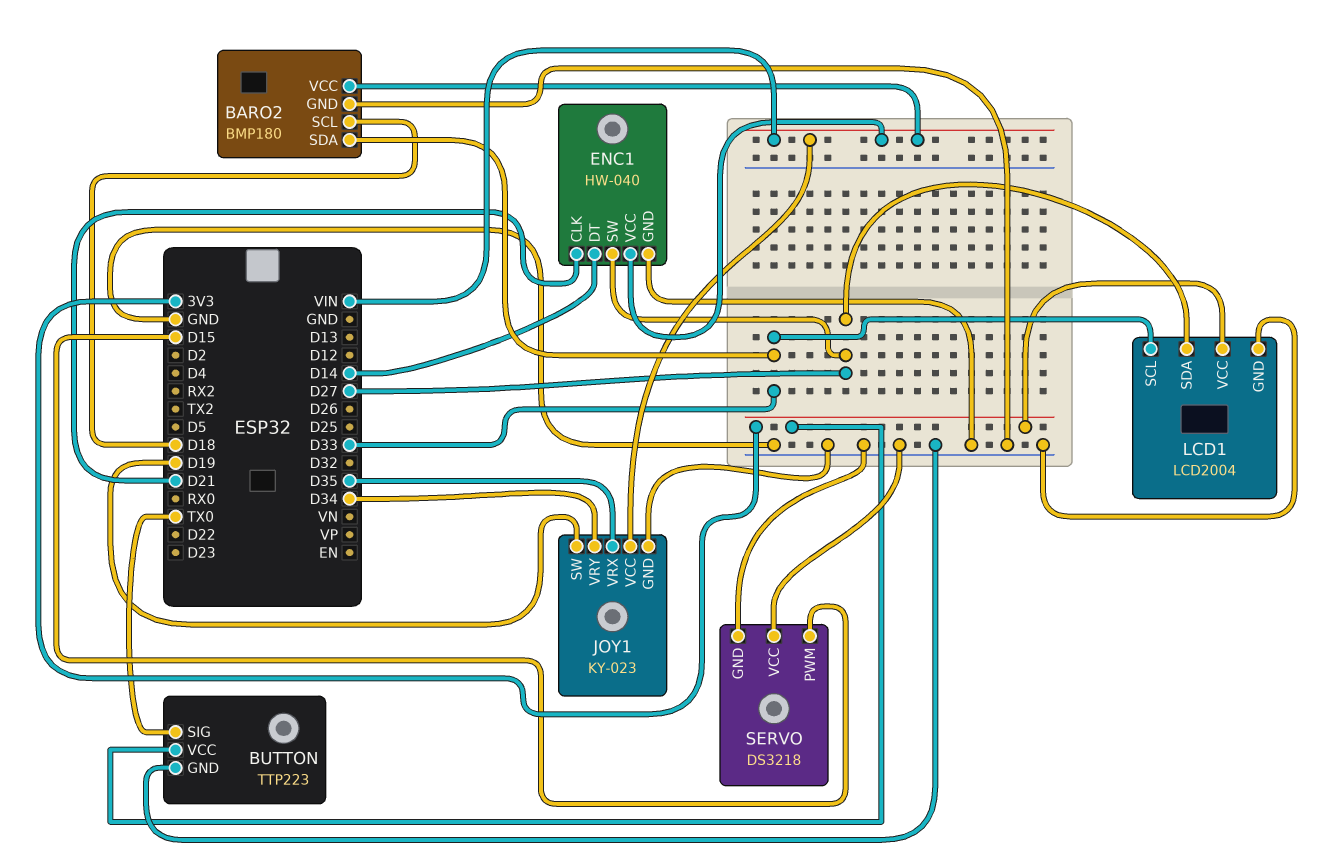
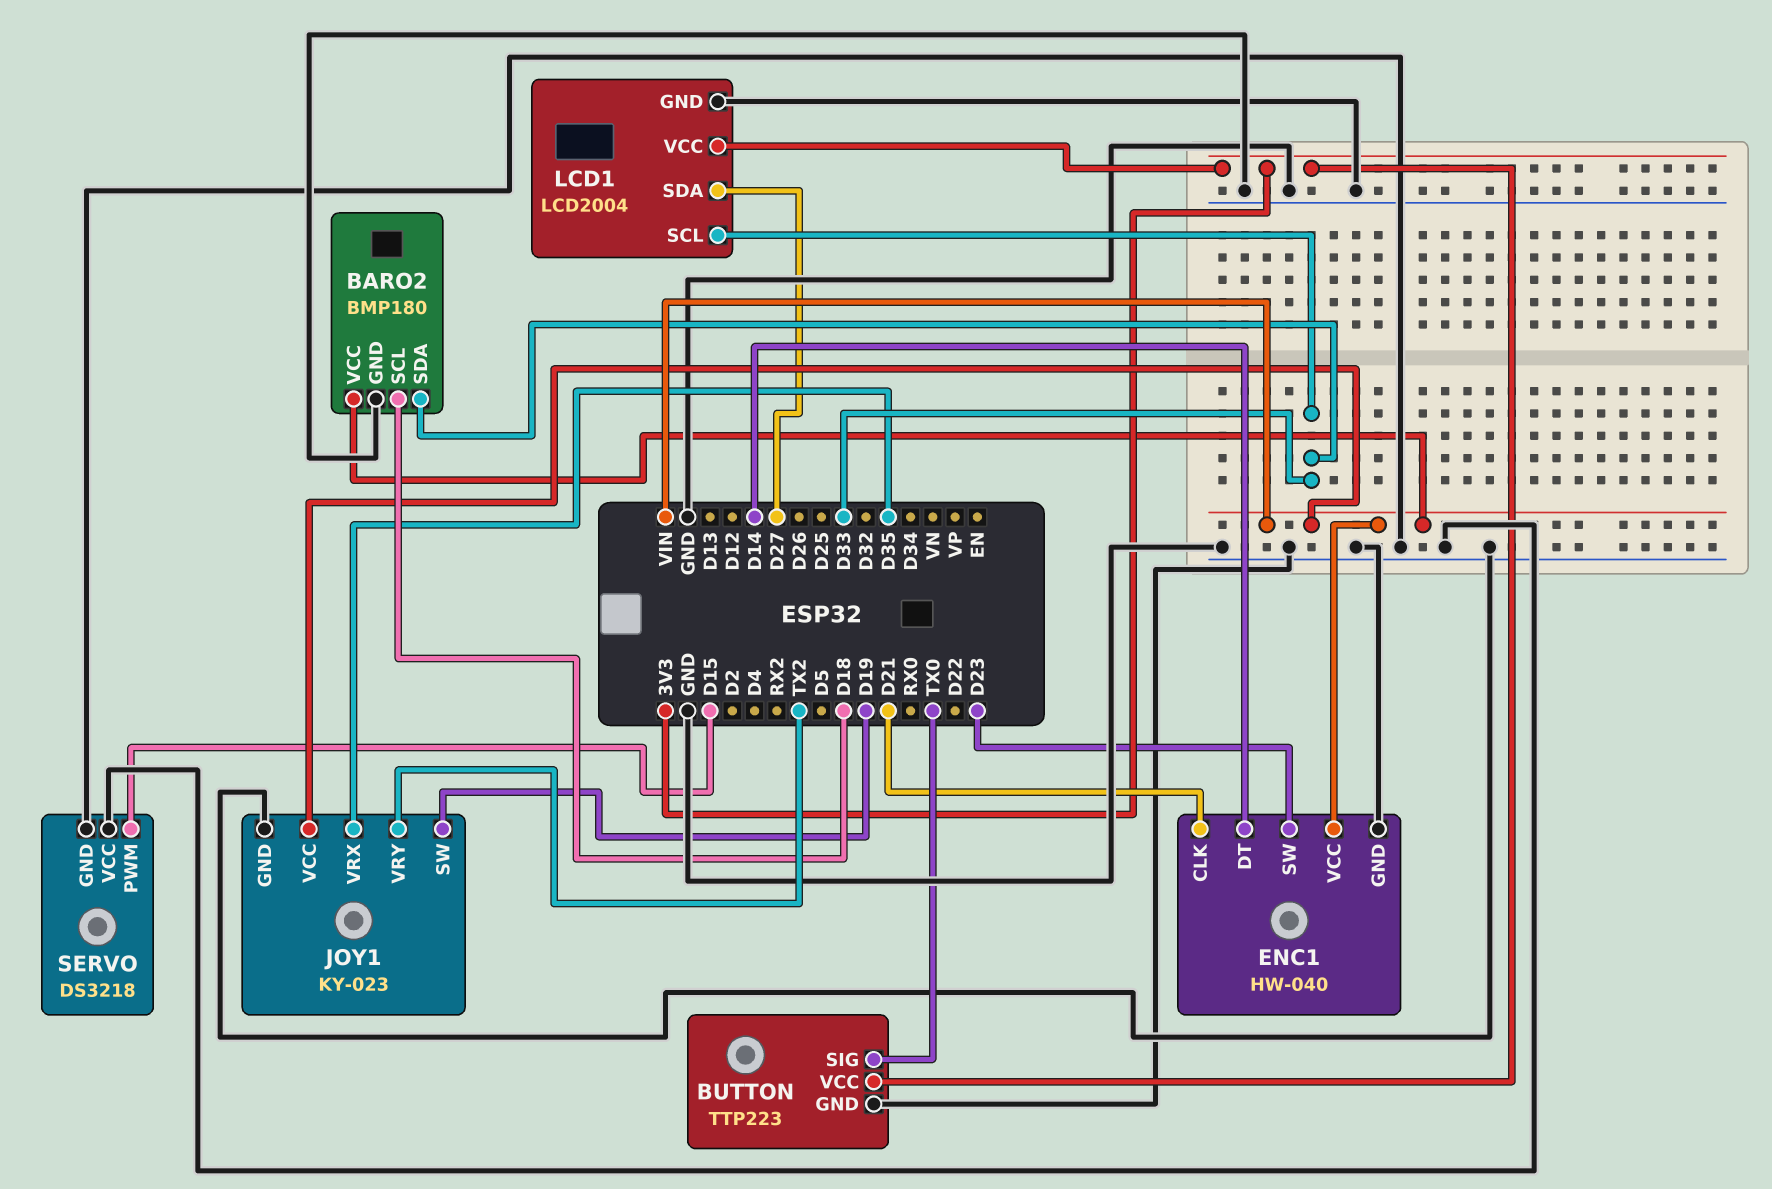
ENC1 pin SW: D27 -> D23
JOY1 pin VRY: D34 -> TX2

